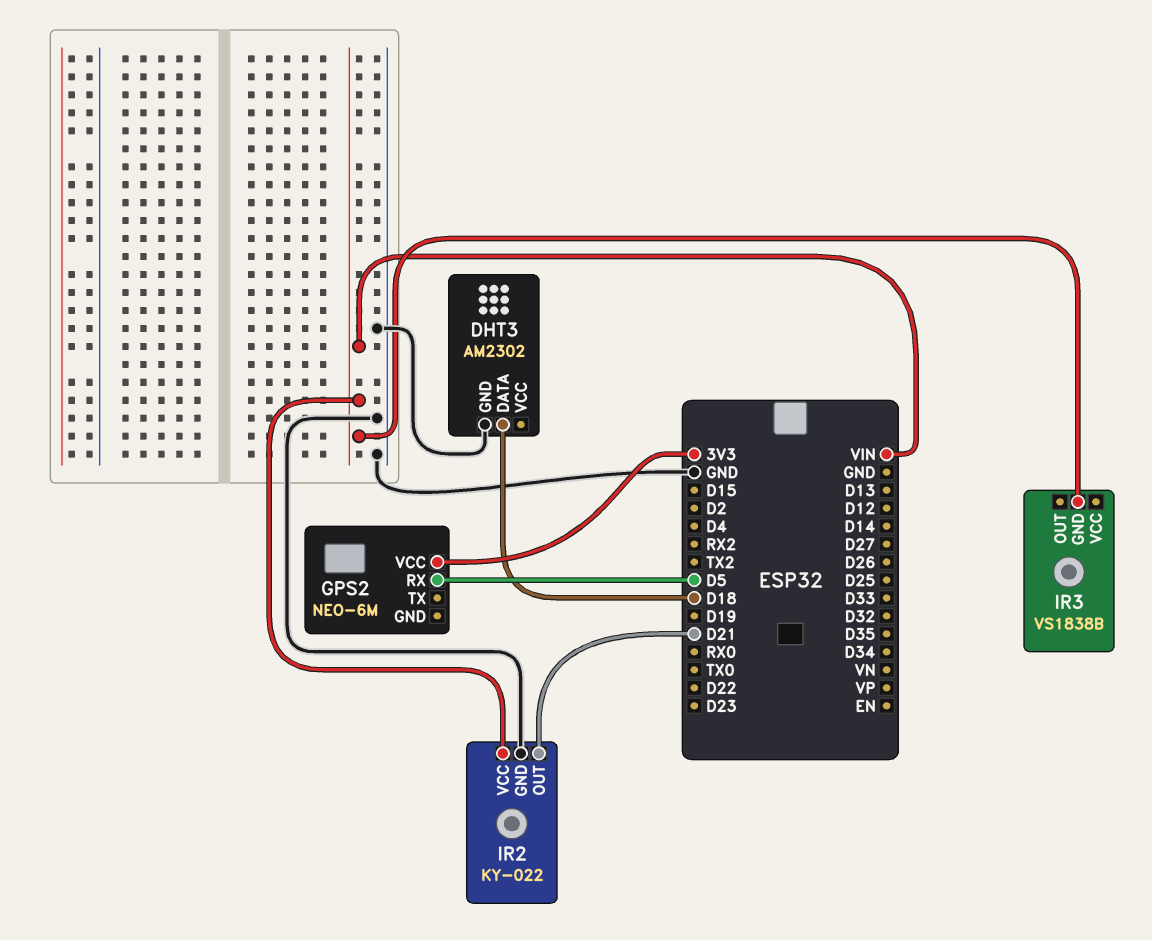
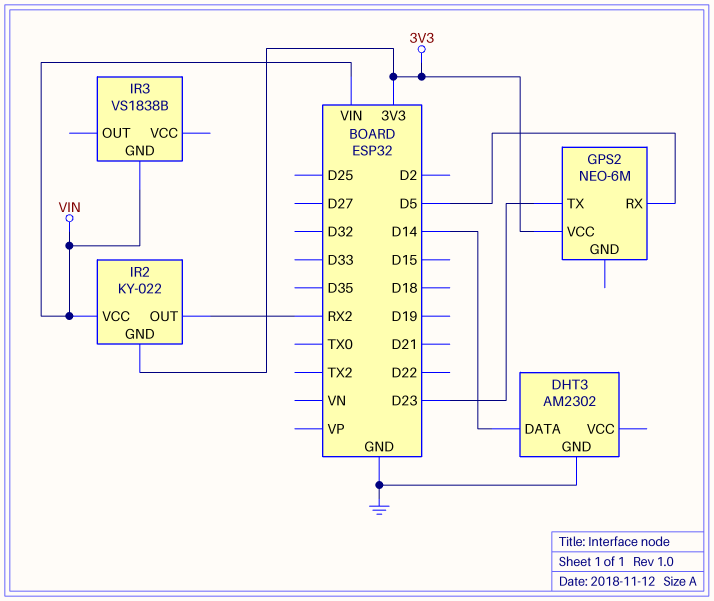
DHT3 pin DATA: D18 -> D14
GPS2 pin TX: none -> D23
IR2 pin GND: GND -> 3V3
IR2 pin OUT: D21 -> RX2

